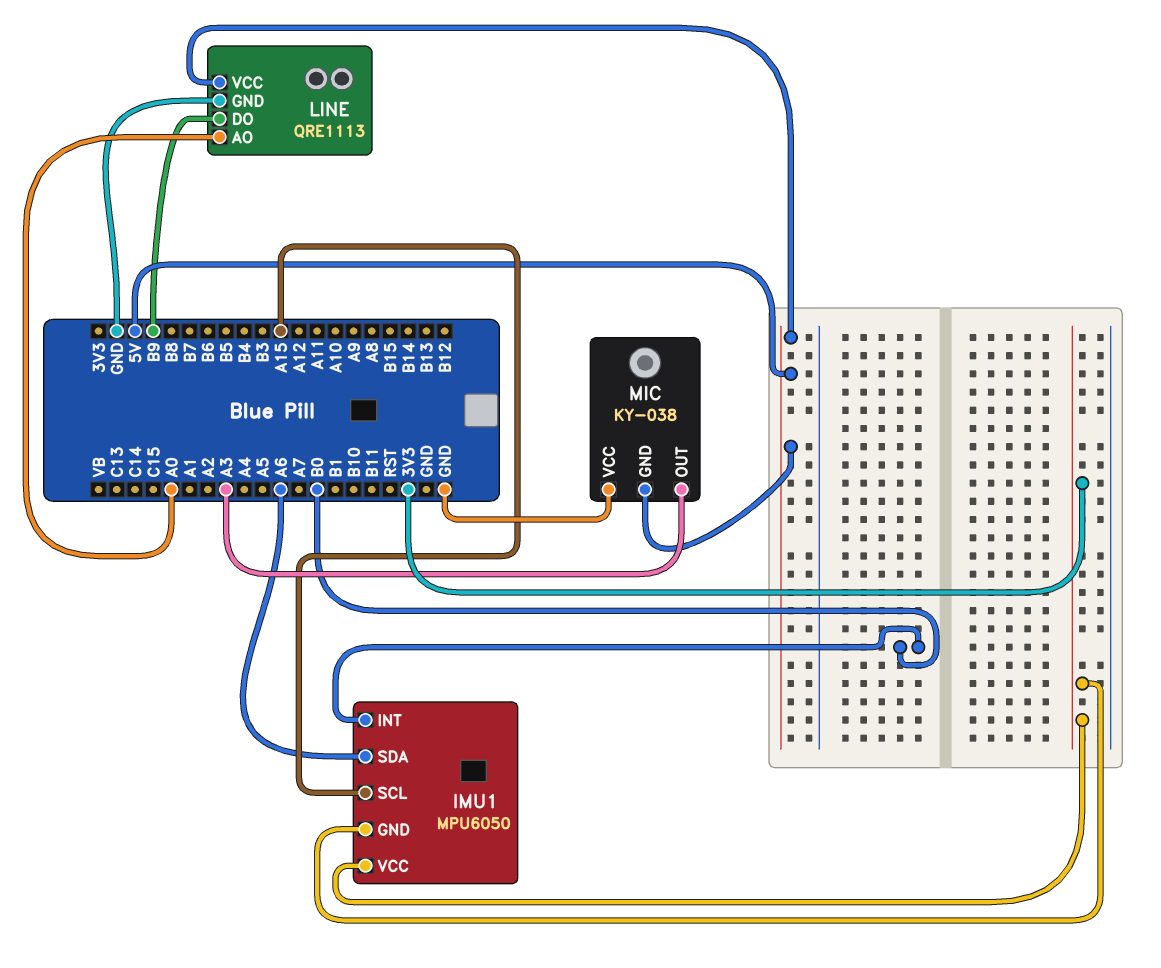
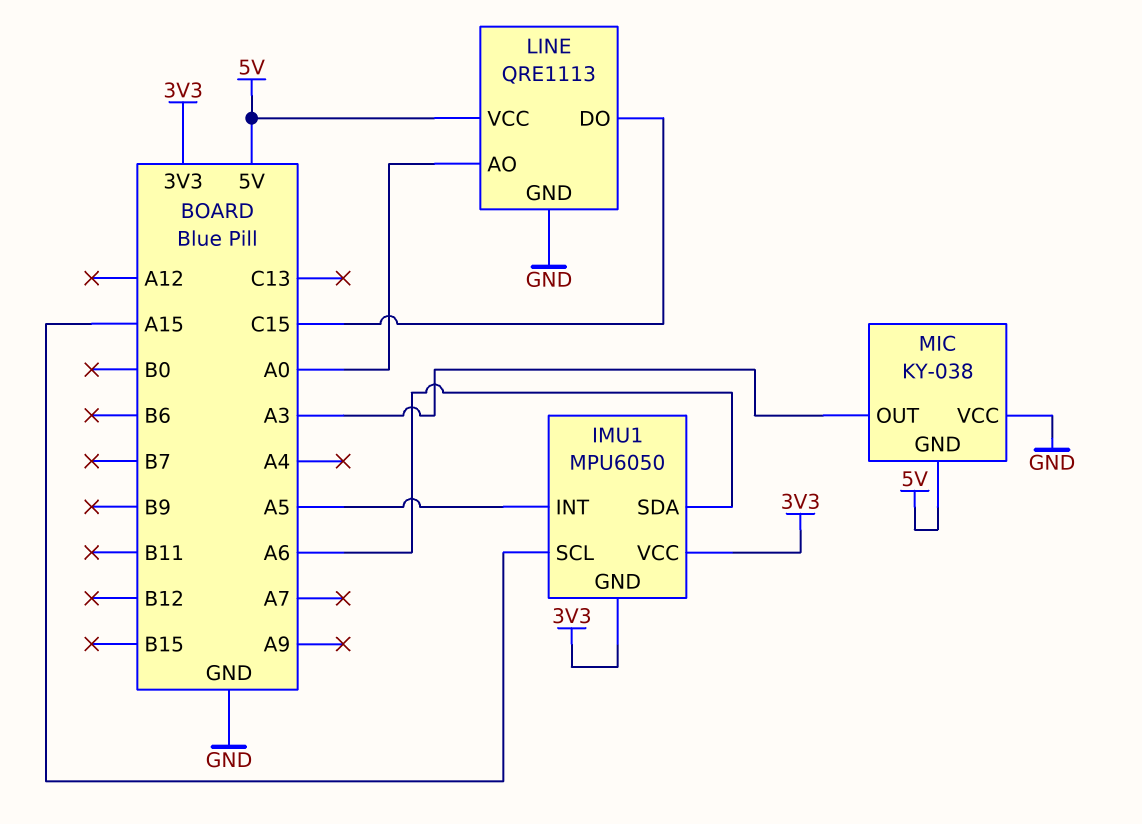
IMU1 pin INT: B0 -> A5
LINE pin DO: B9 -> C15

